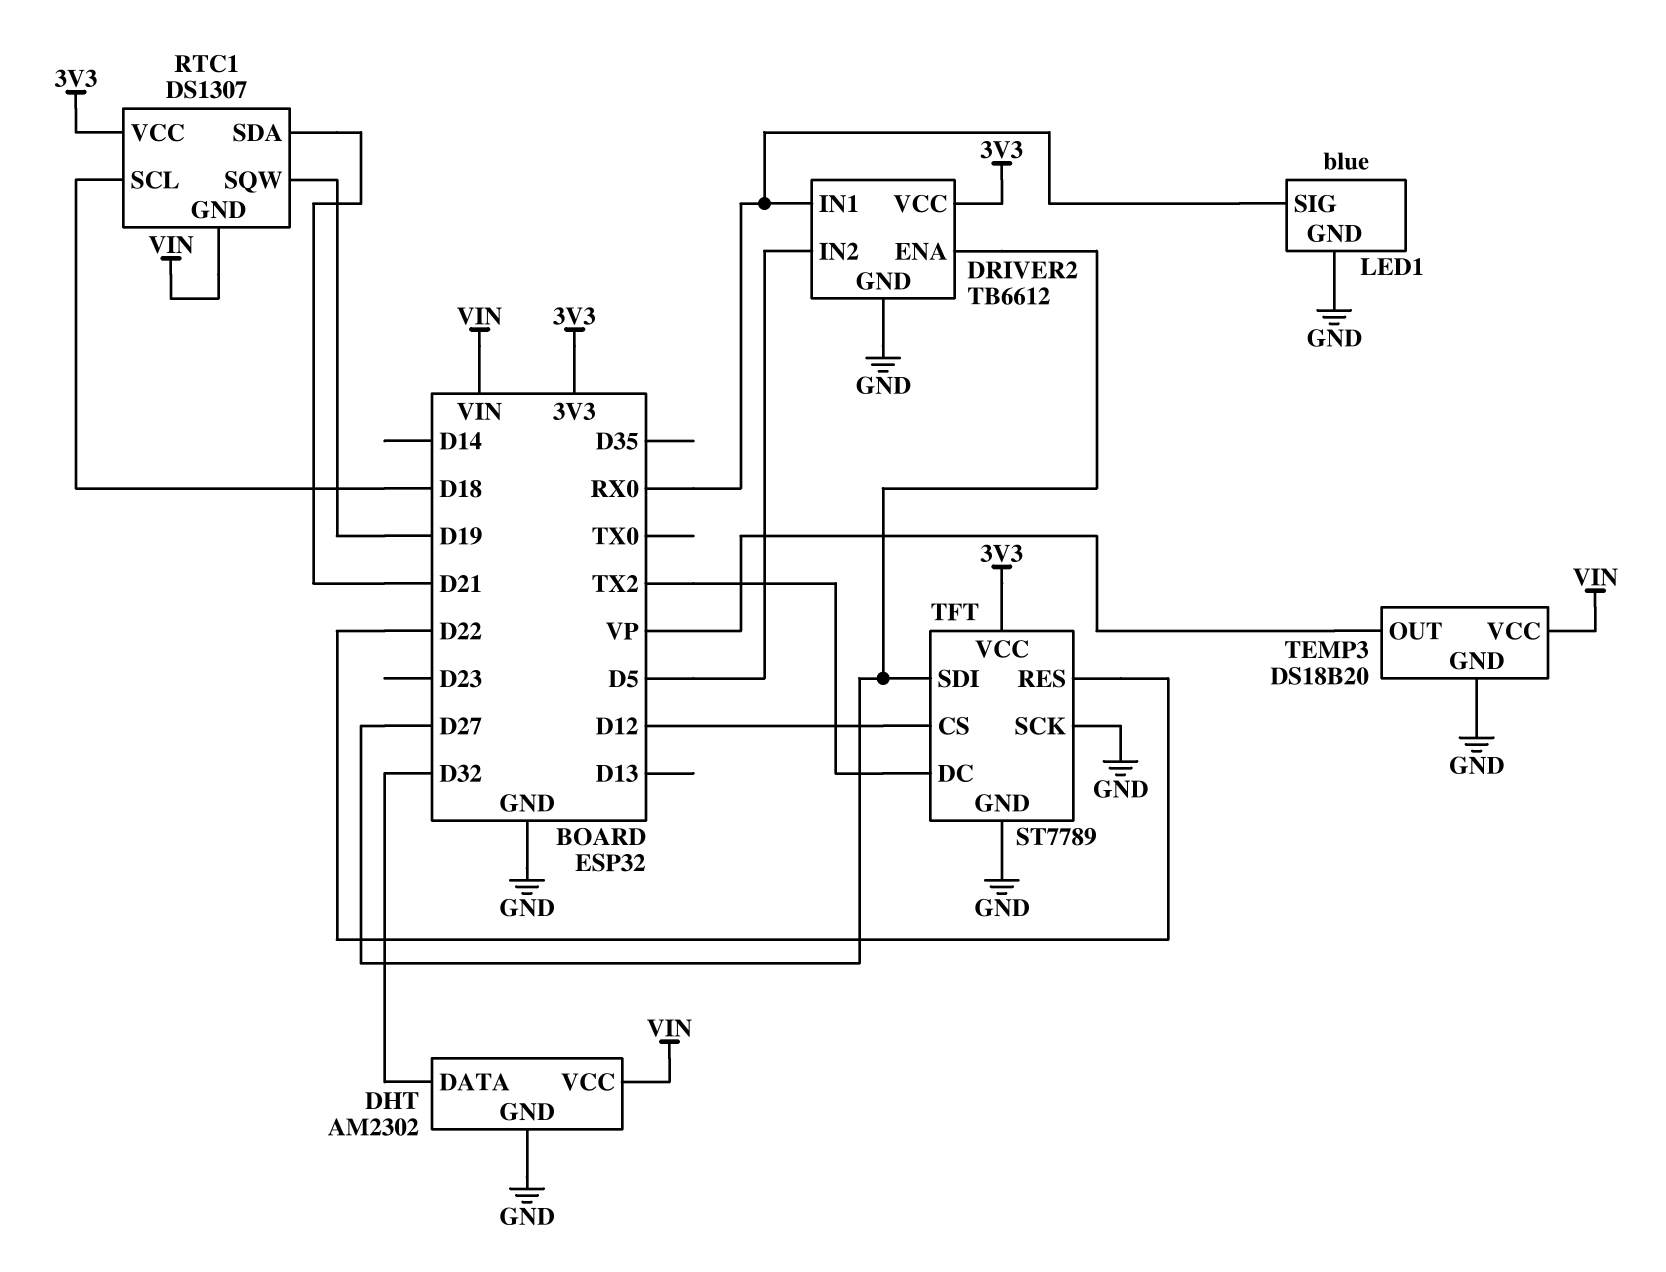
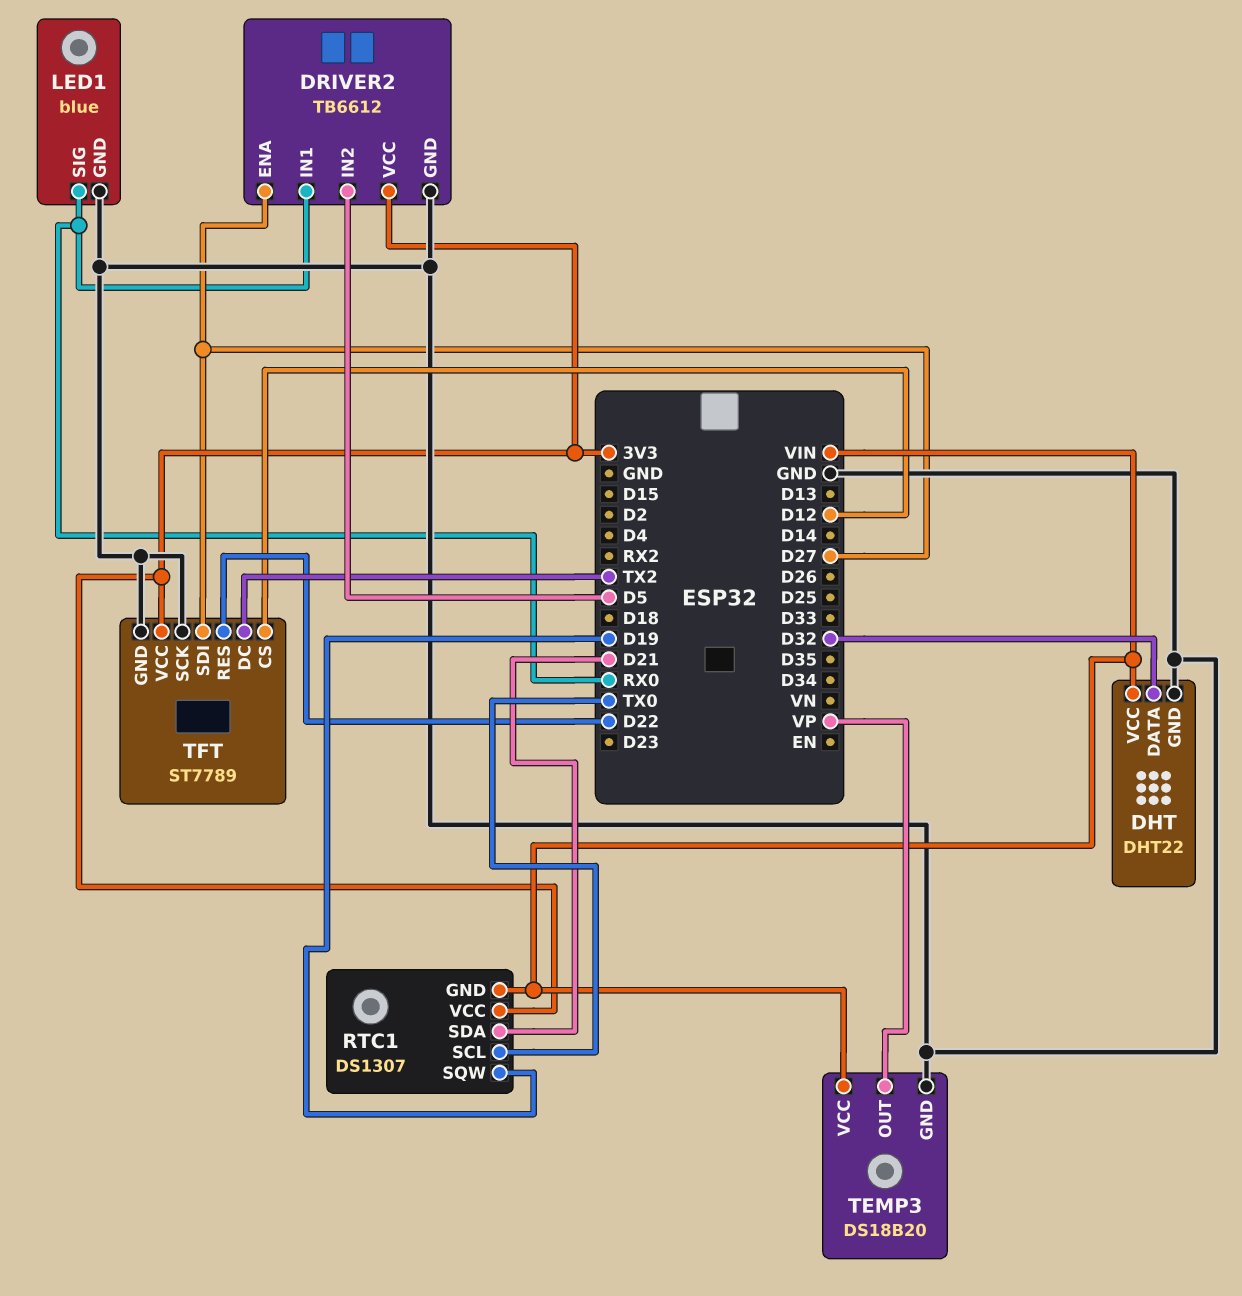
DHT: AM2302 -> DHT22
RTC1 pin SCL: D18 -> TX0

